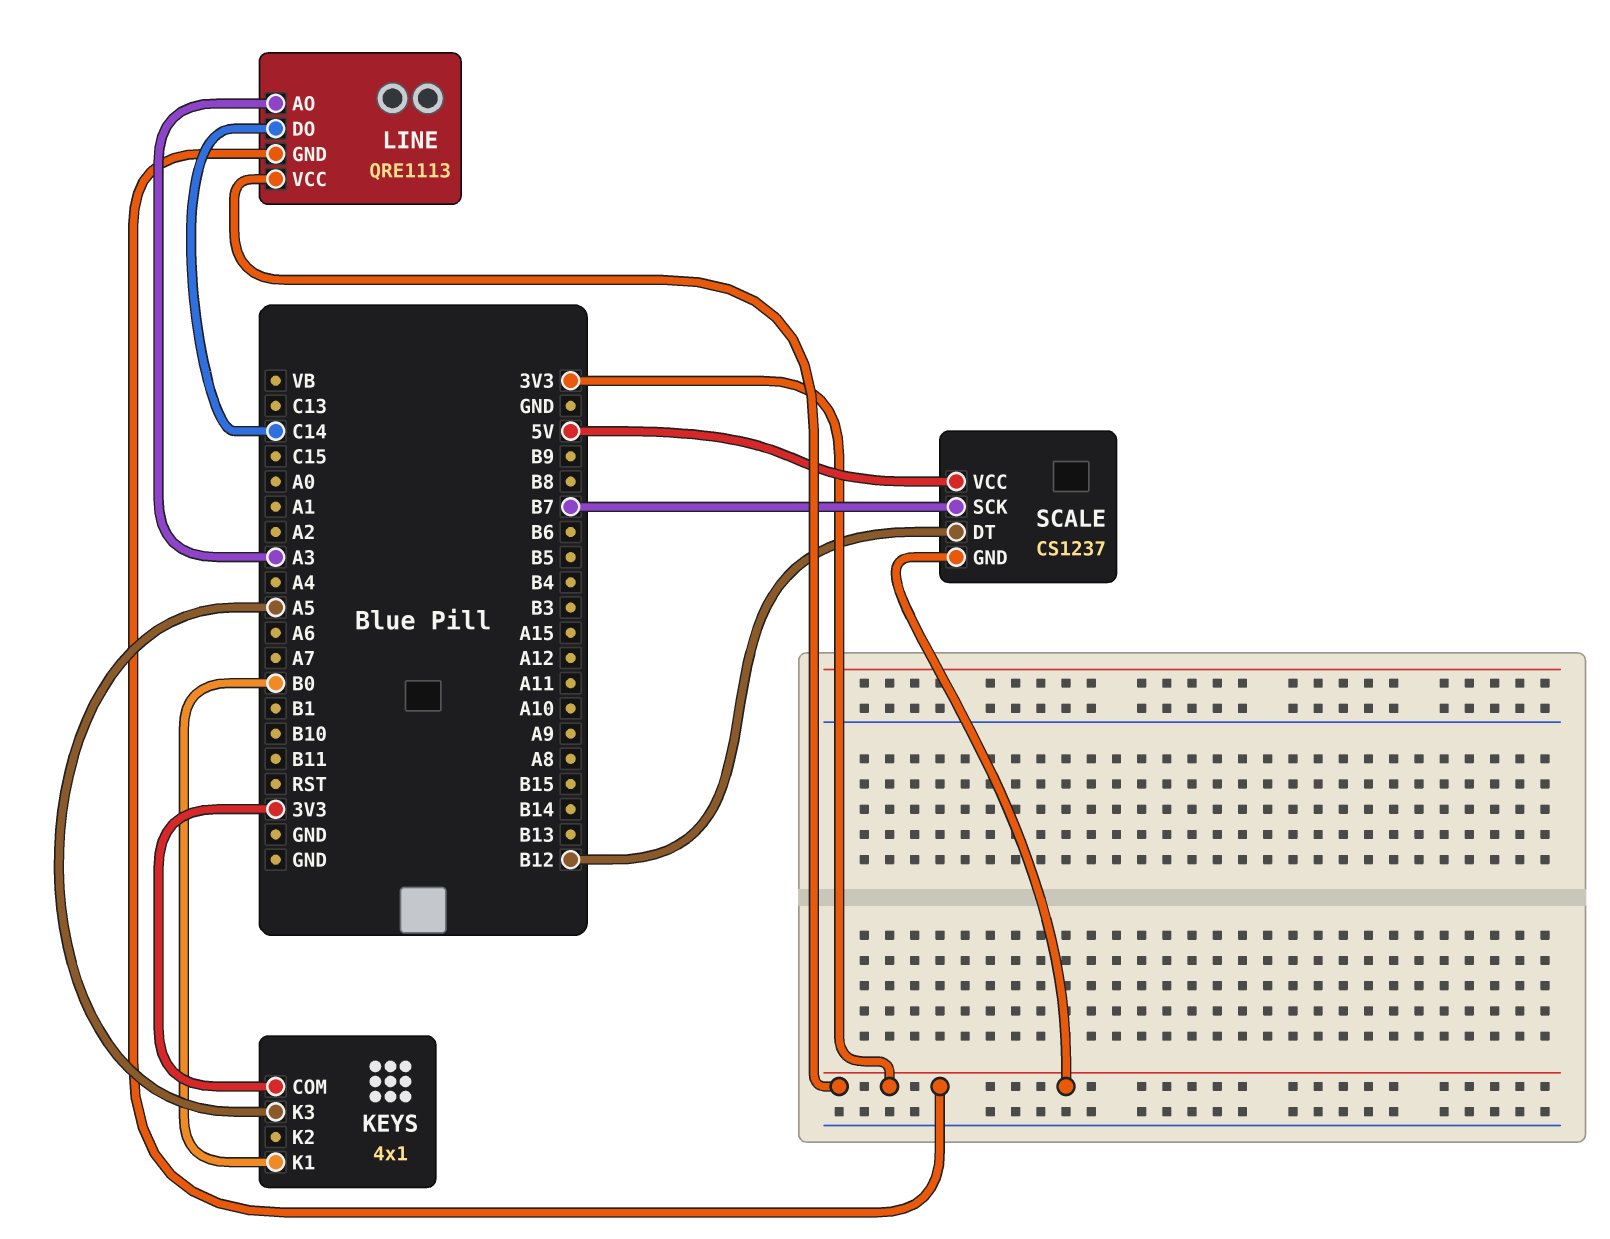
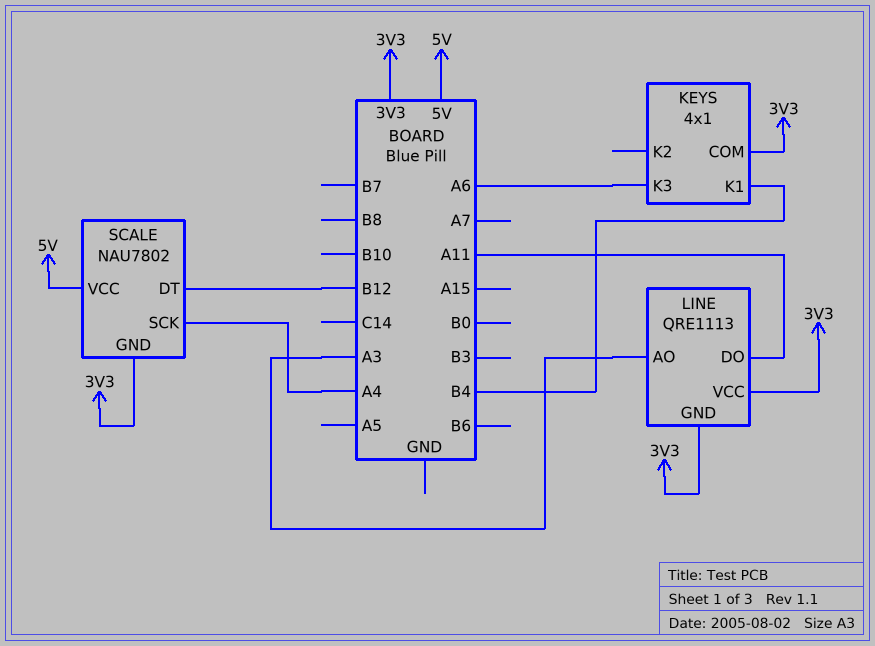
KEYS pin K1: B0 -> B4
KEYS pin K3: A5 -> A6
LINE pin DO: C14 -> A11
SCALE: CS1237 -> NAU7802
SCALE pin SCK: B7 -> A4

